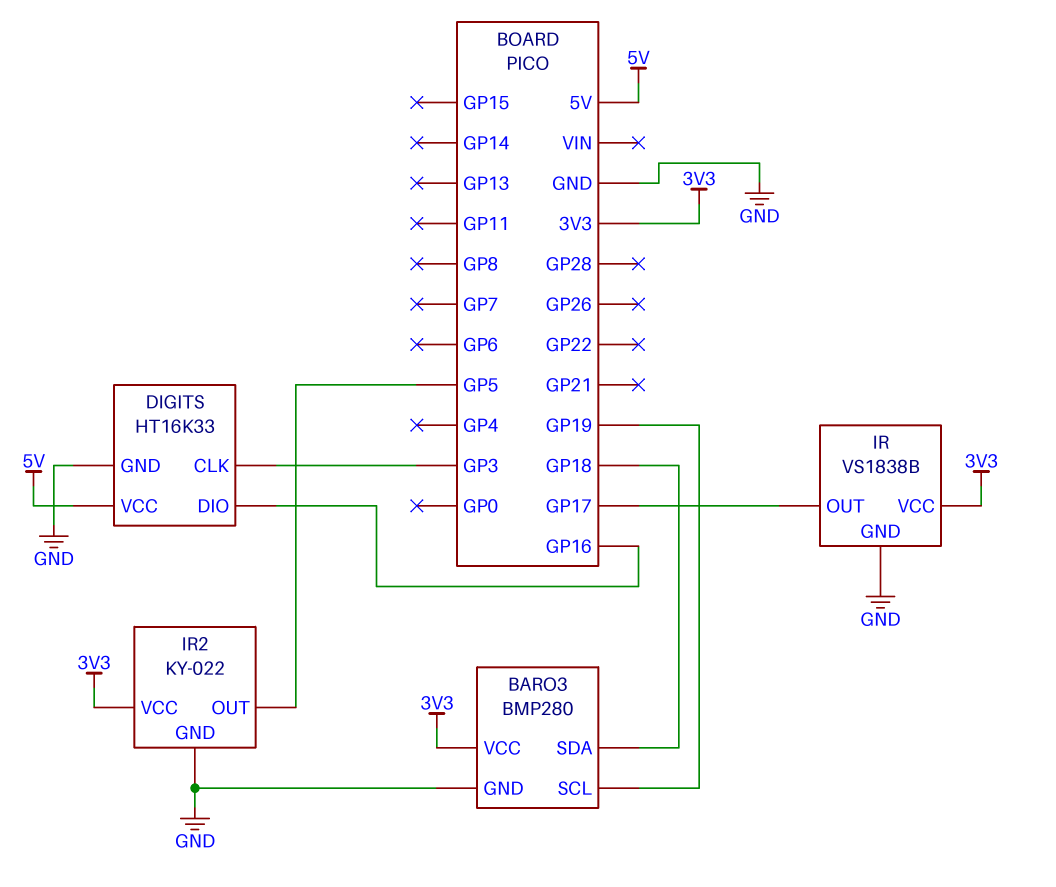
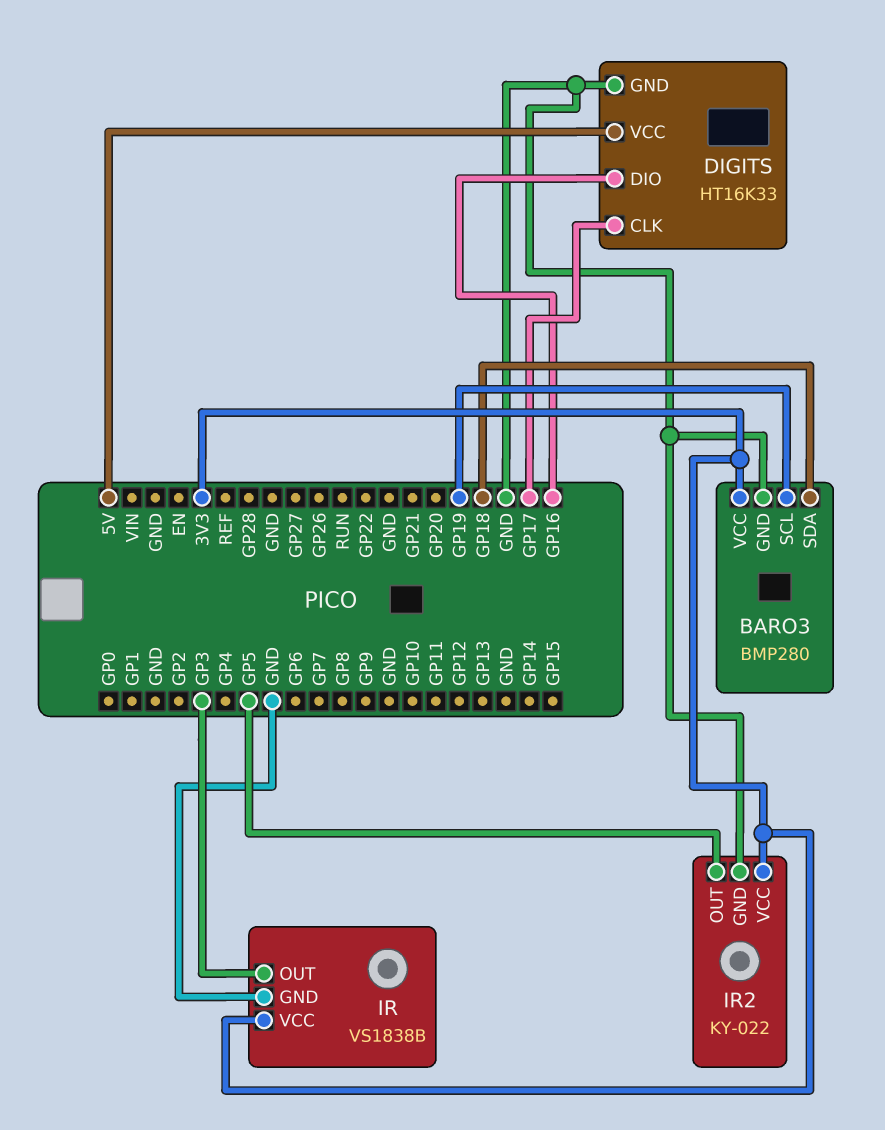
DIGITS pin CLK: GP3 -> GP17
IR pin OUT: GP17 -> GP3

